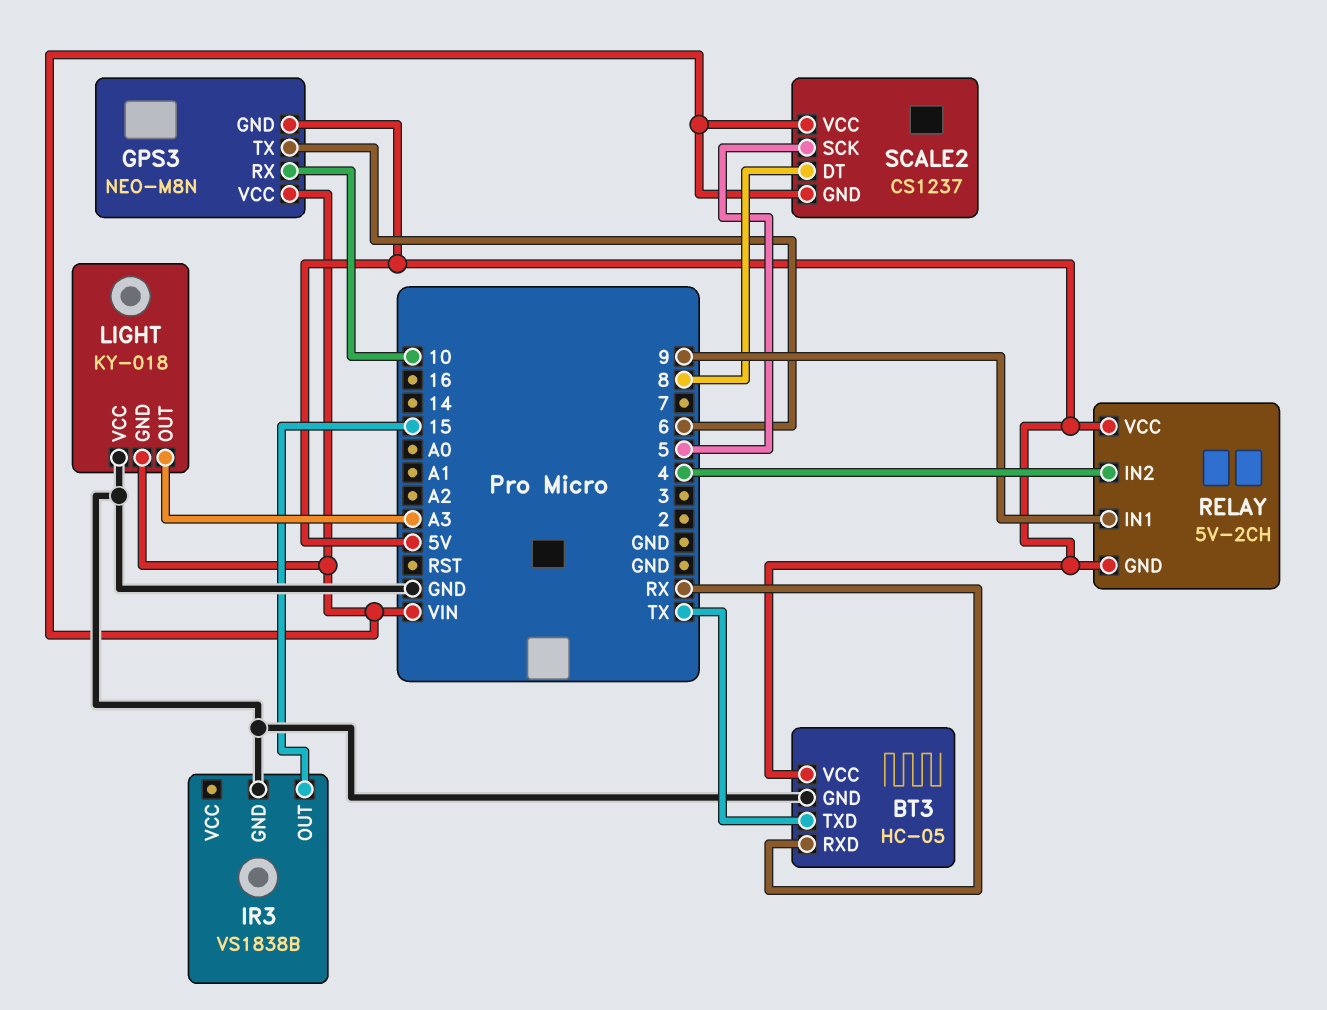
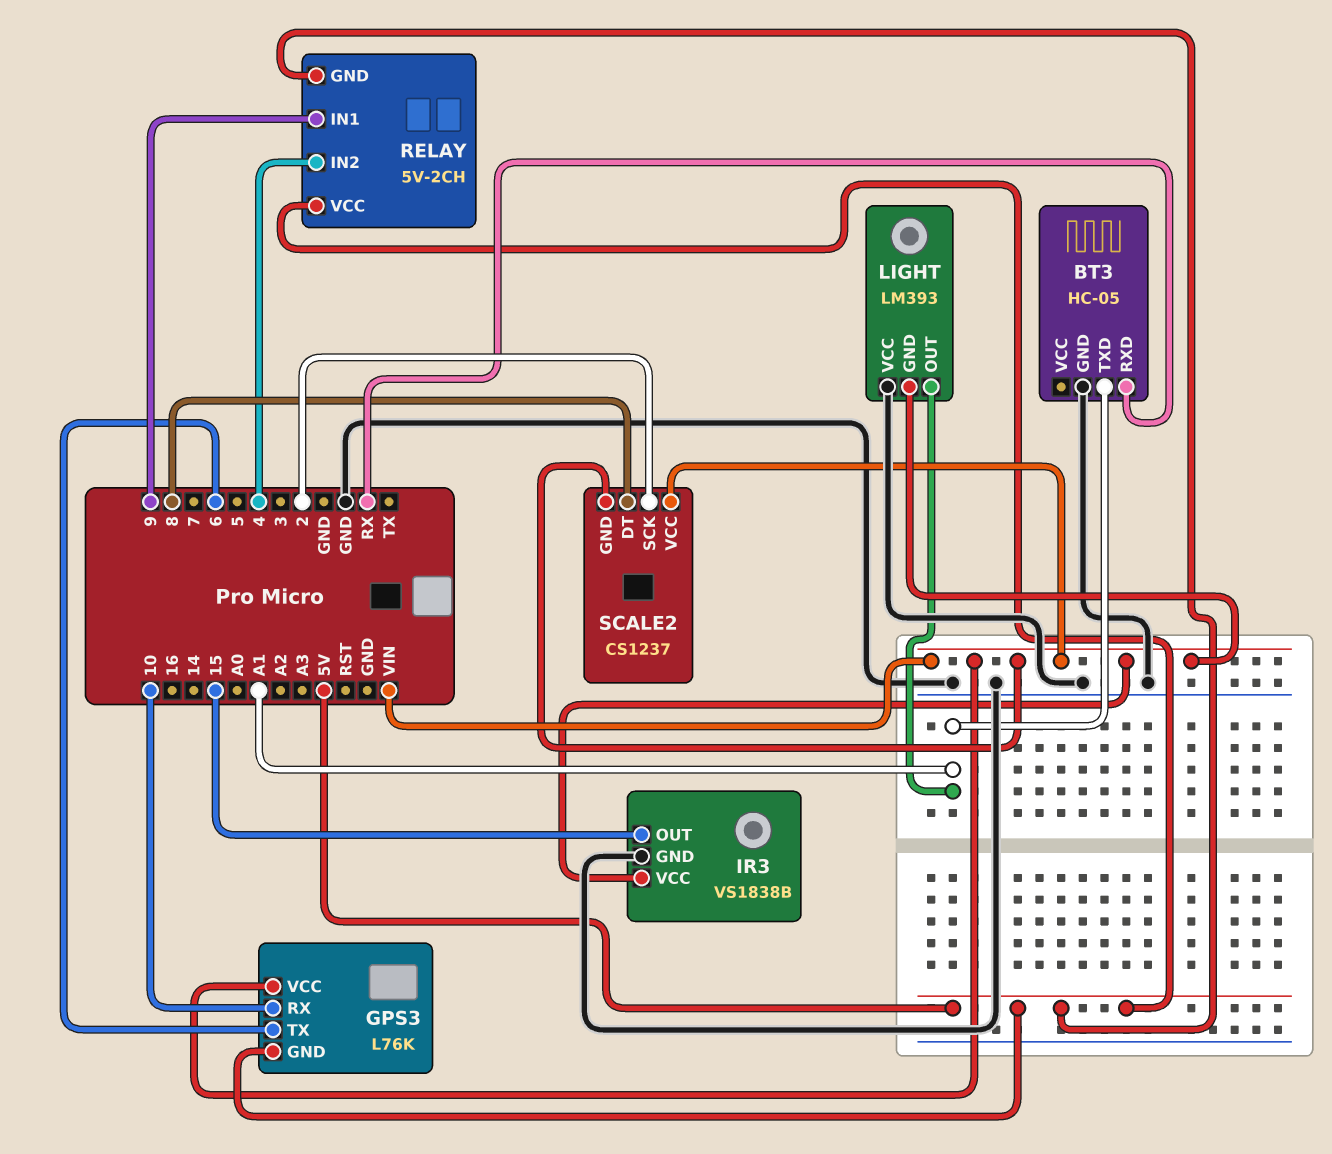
BT3 pin TXD: TX -> A1
BT3 pin VCC: 5V -> none
GPS3: NEO-M8N -> L76K
IR3 pin VCC: none -> VIN
LIGHT: KY-018 -> LM393
LIGHT pin OUT: A3 -> A1
SCALE2 pin SCK: 5 -> 2

